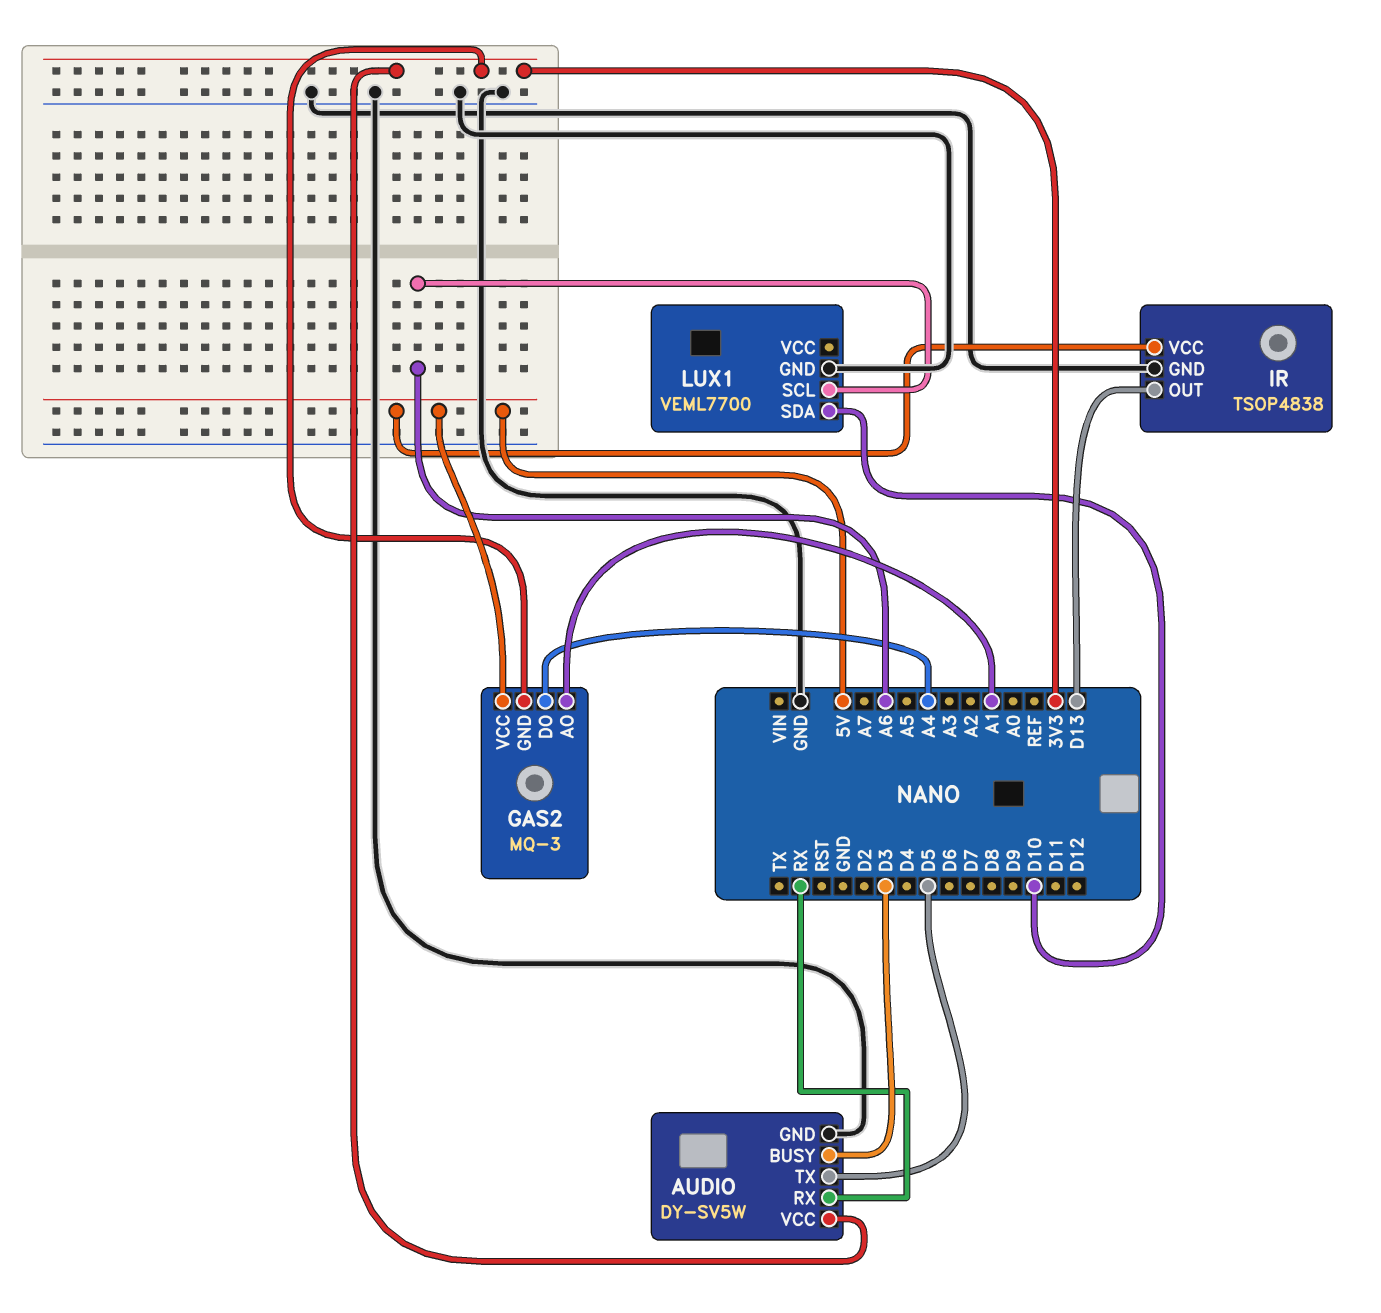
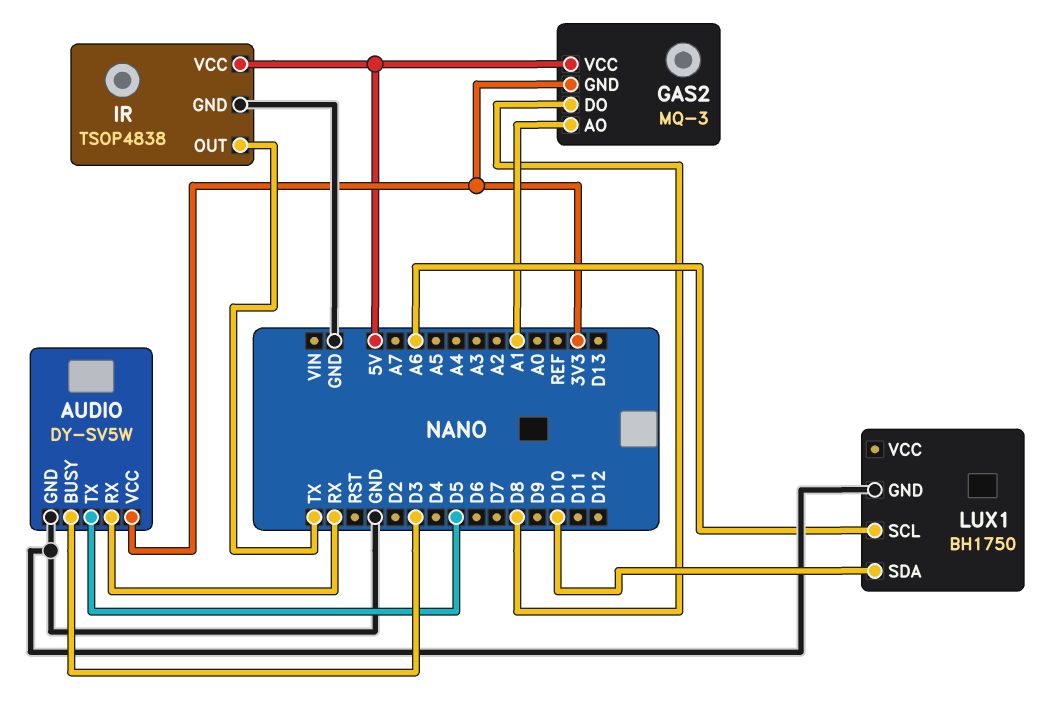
GAS2 pin DO: A4 -> D8
IR pin OUT: D13 -> TX
LUX1: VEML7700 -> BH1750

